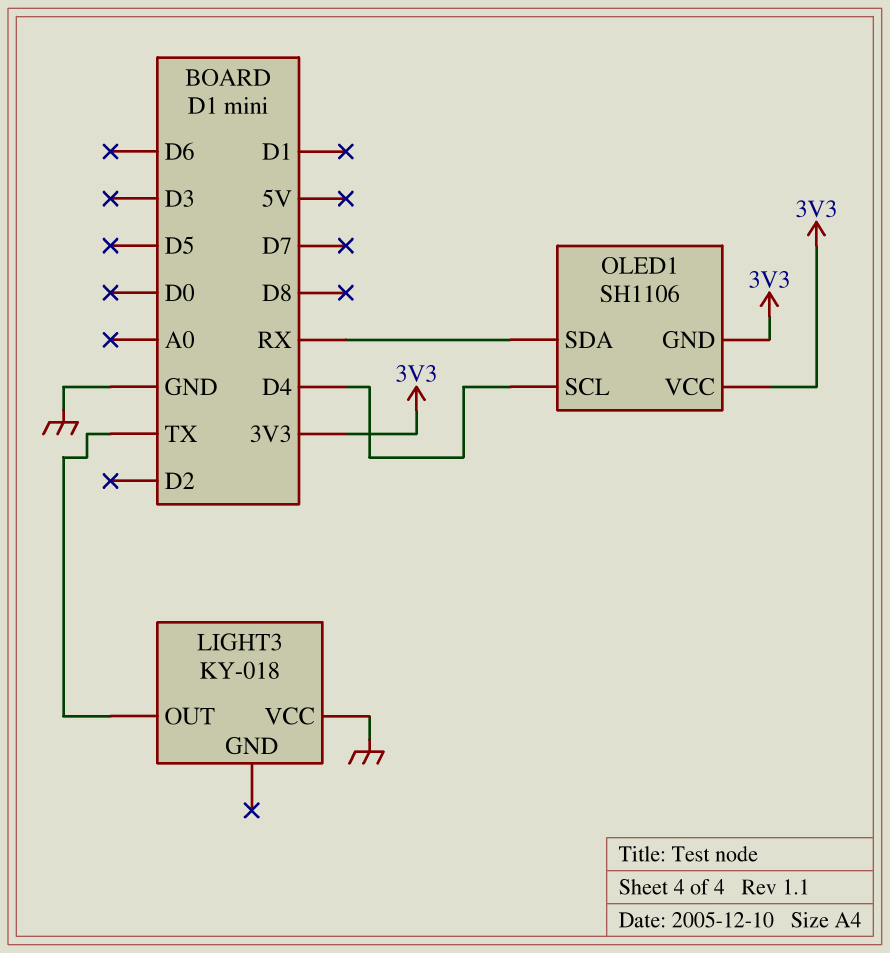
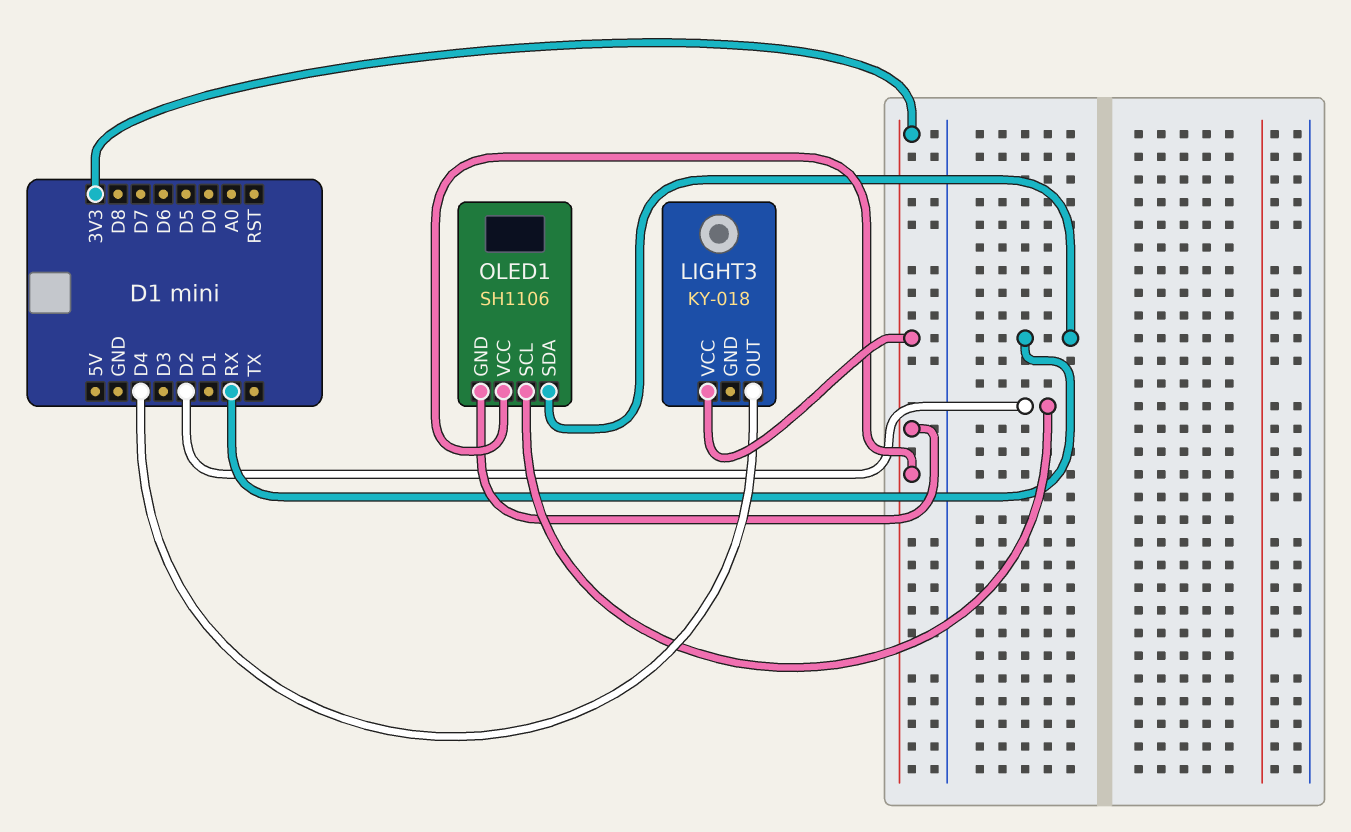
LIGHT3 pin OUT: TX -> D4
LIGHT3 pin VCC: GND -> 3V3
OLED1 pin SCL: D4 -> D2

